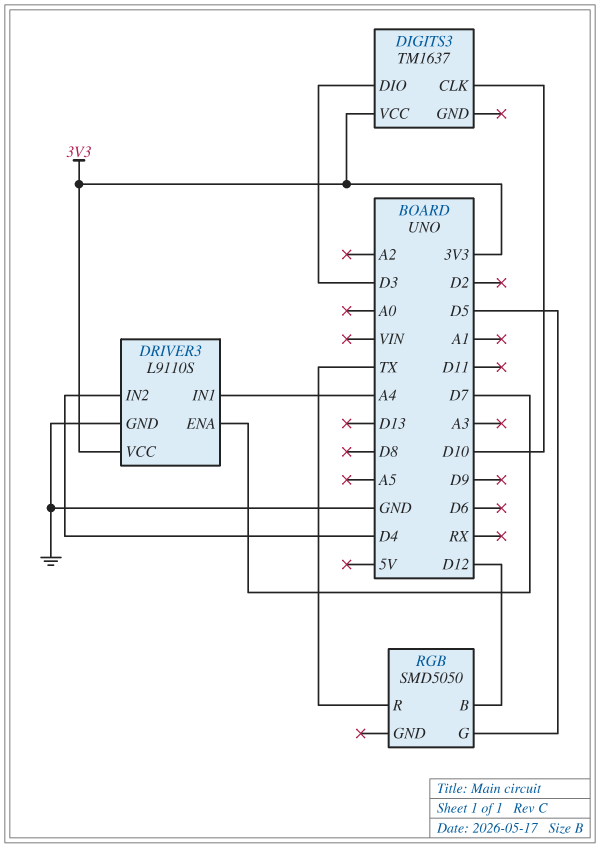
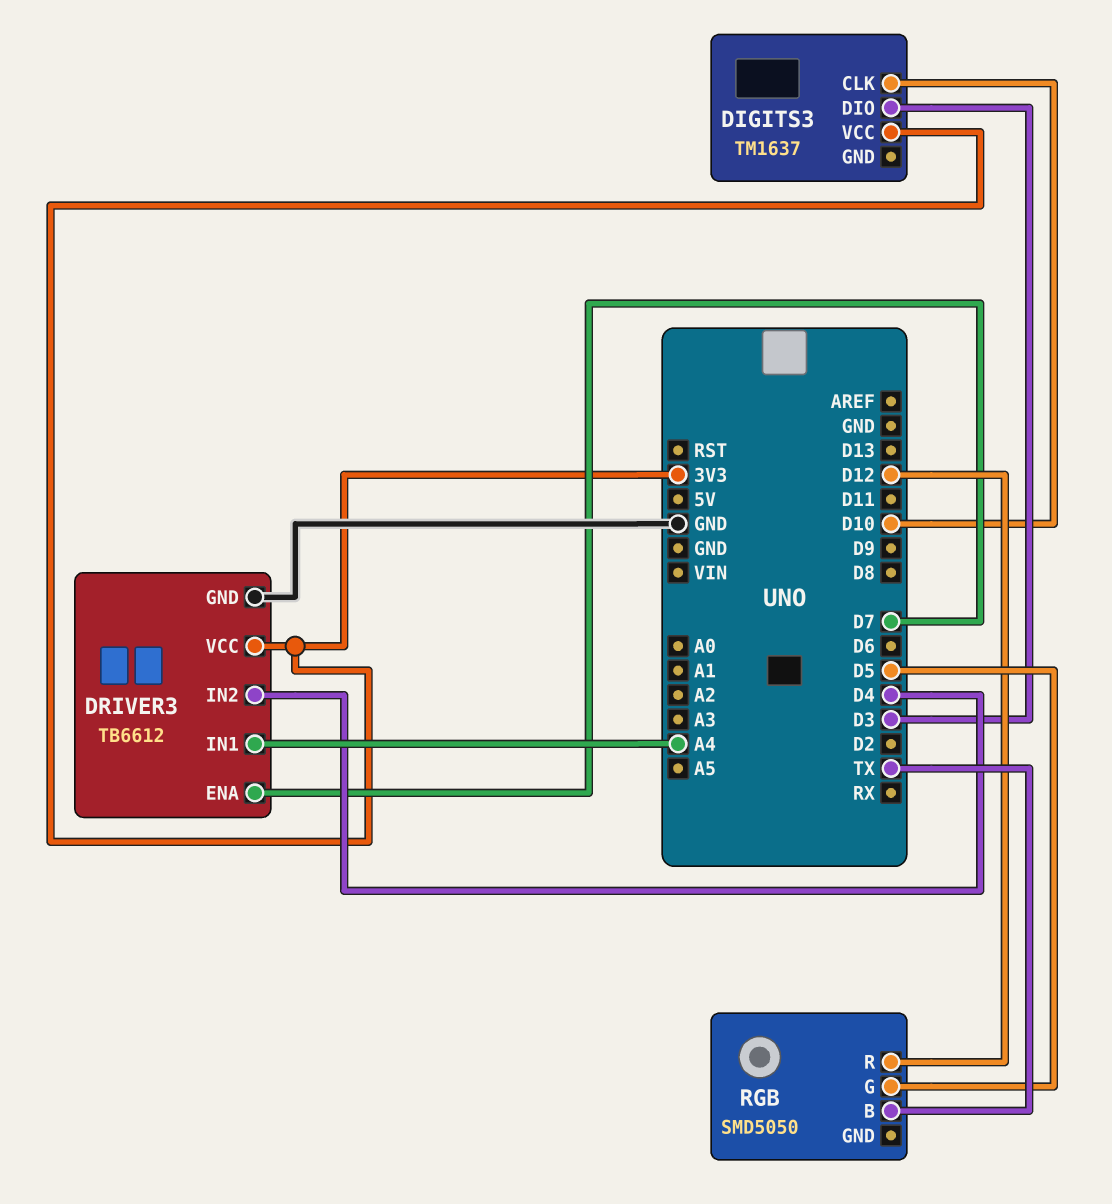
DRIVER3: L9110S -> TB6612
RGB pin B: D12 -> TX
RGB pin R: TX -> D12

